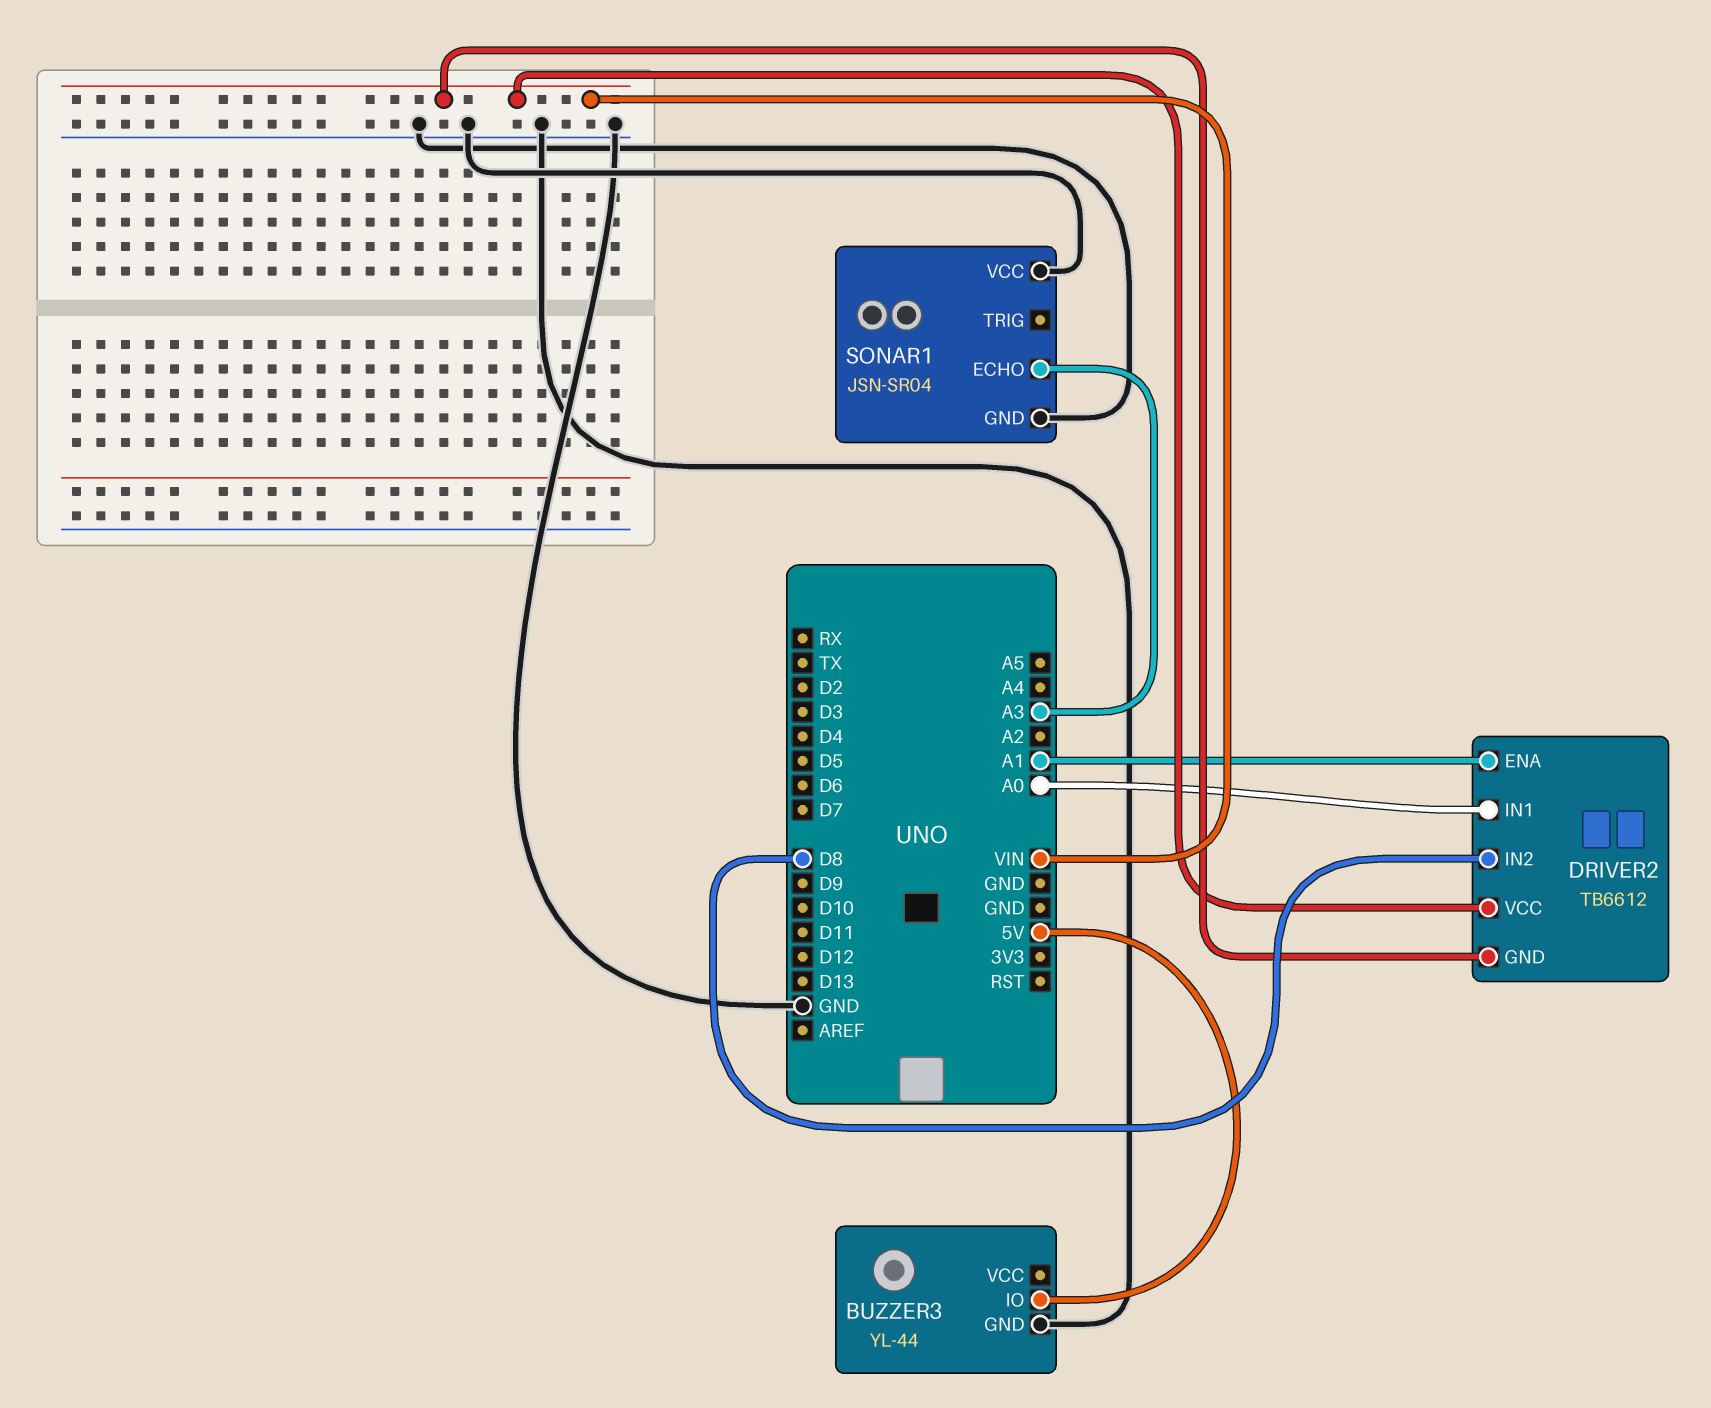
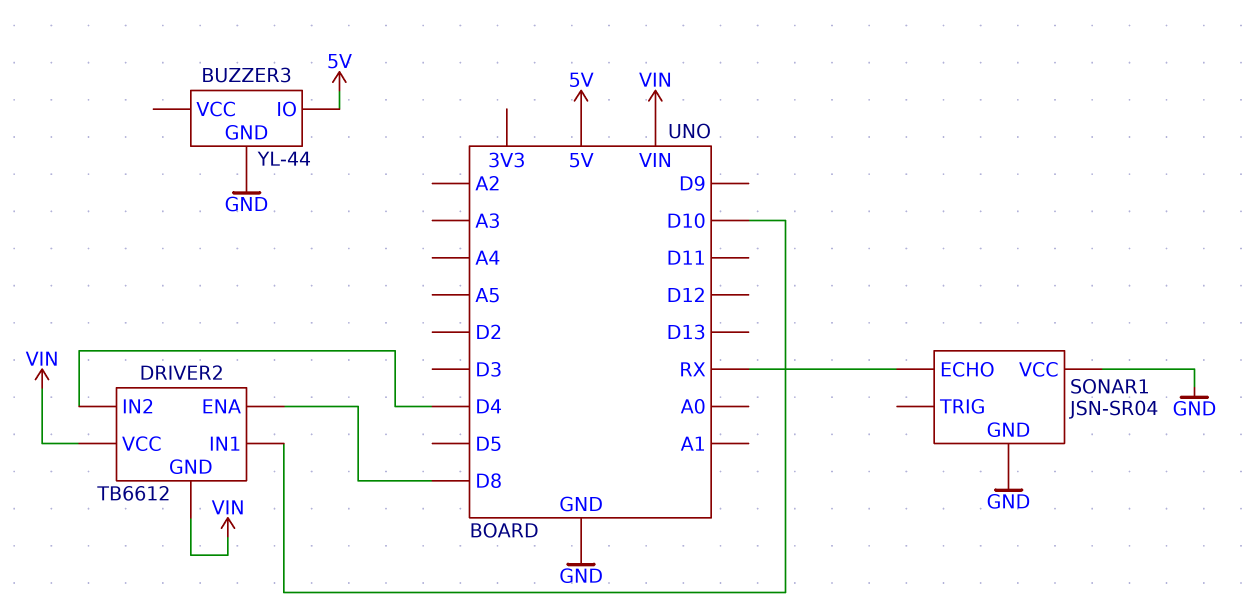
DRIVER2 pin ENA: A1 -> D8
DRIVER2 pin IN1: A0 -> D10
DRIVER2 pin IN2: D8 -> D4
SONAR1 pin ECHO: A3 -> RX

